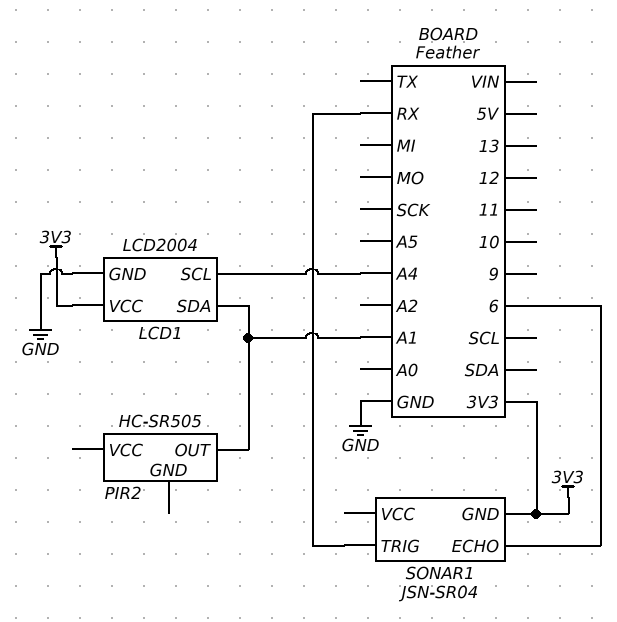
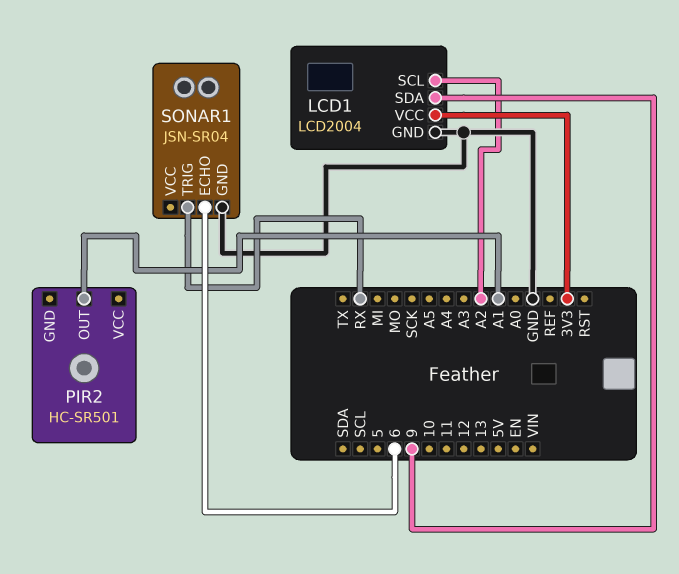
LCD1 pin SCL: A4 -> A2
LCD1 pin SDA: A1 -> 9
PIR2: HC-SR505 -> HC-SR501
SONAR1 pin GND: 3V3 -> GND

